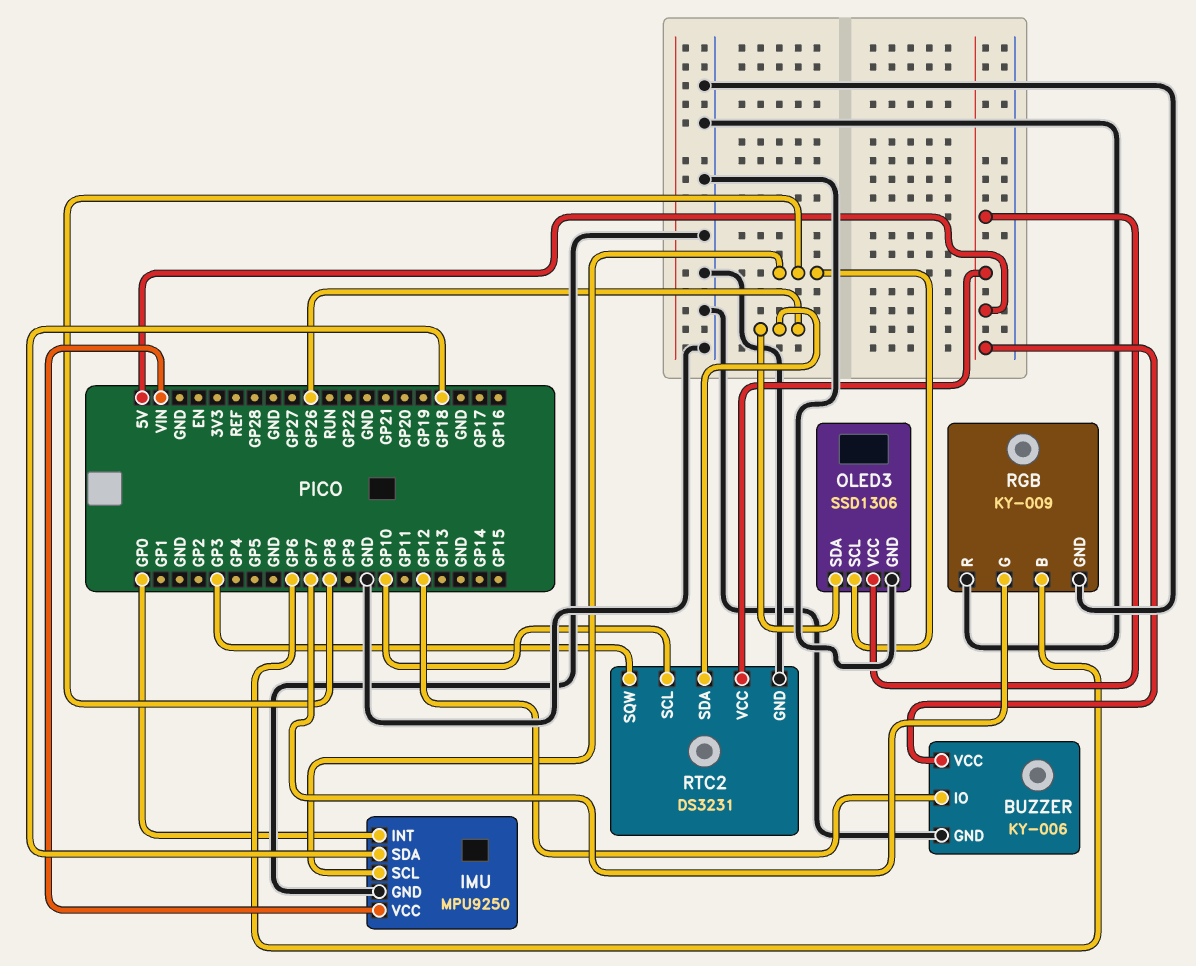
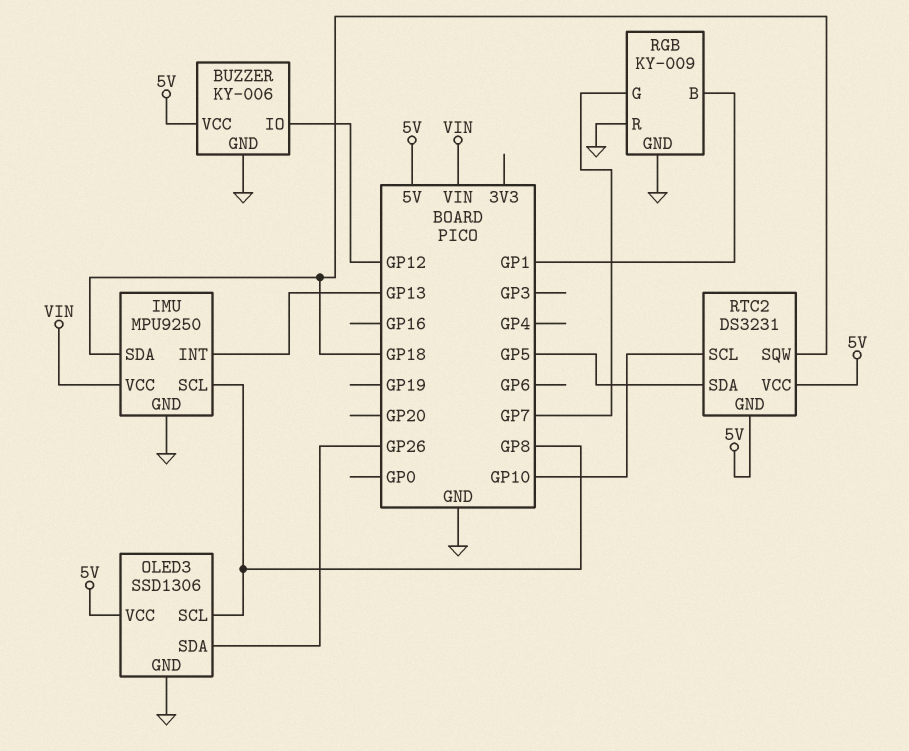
IMU pin INT: GP0 -> GP13
RGB pin B: GP6 -> GP1
RTC2 pin GND: GND -> 5V
RTC2 pin SDA: GP26 -> GP5
RTC2 pin SQW: GP3 -> GP18

